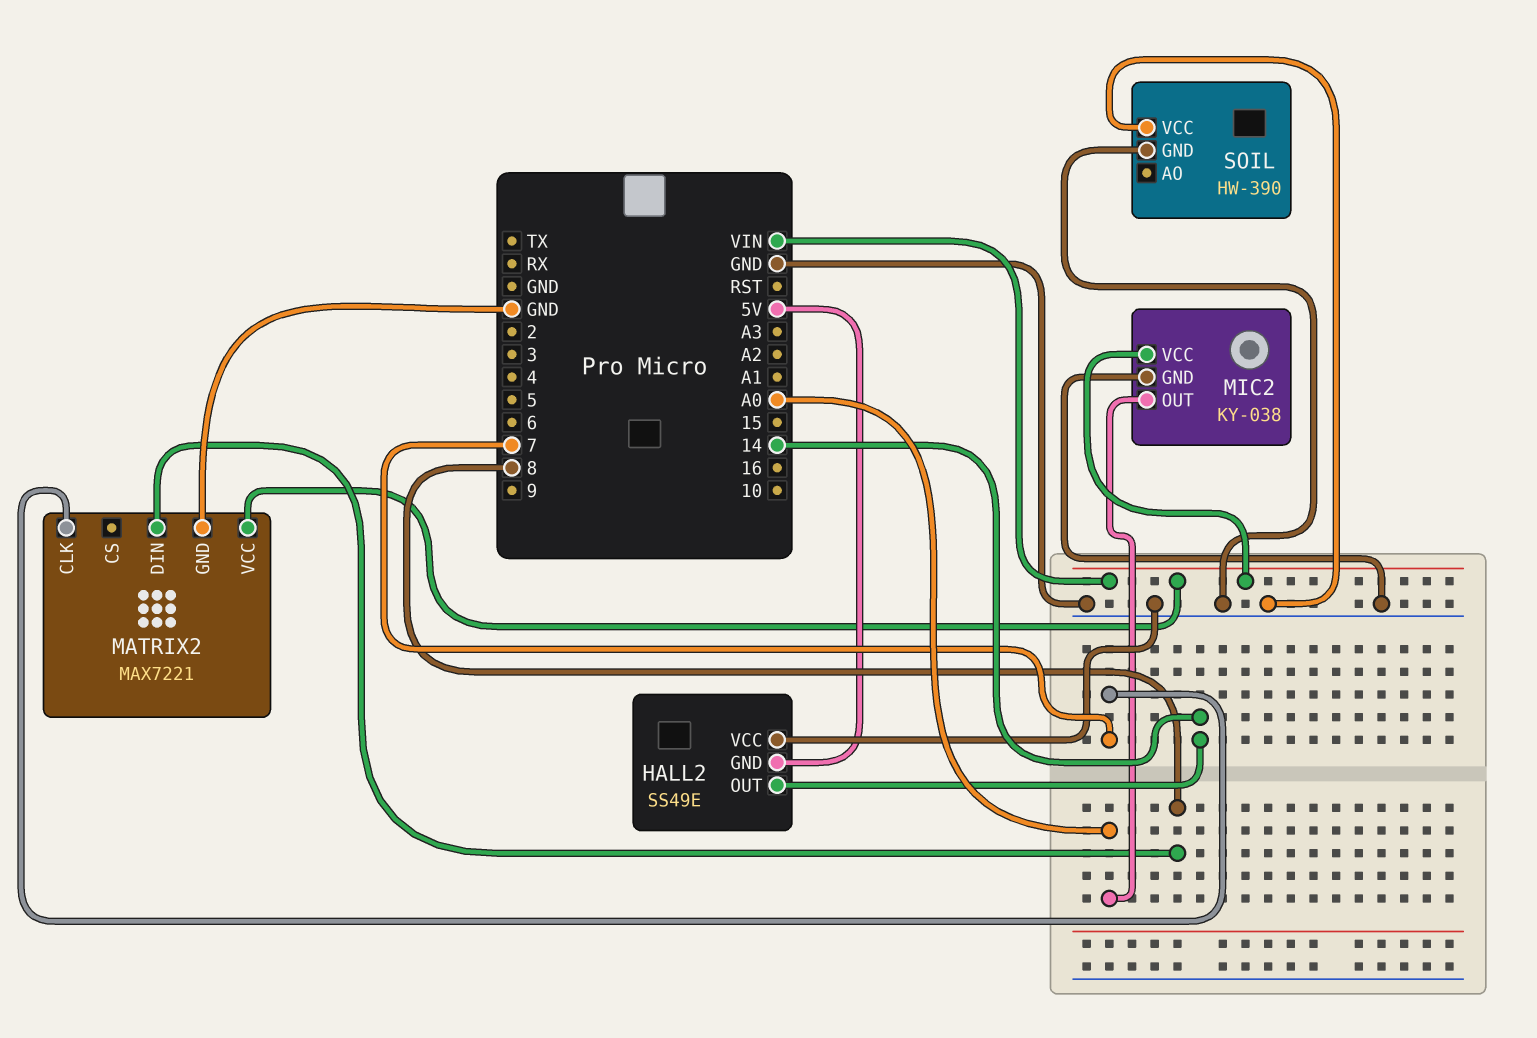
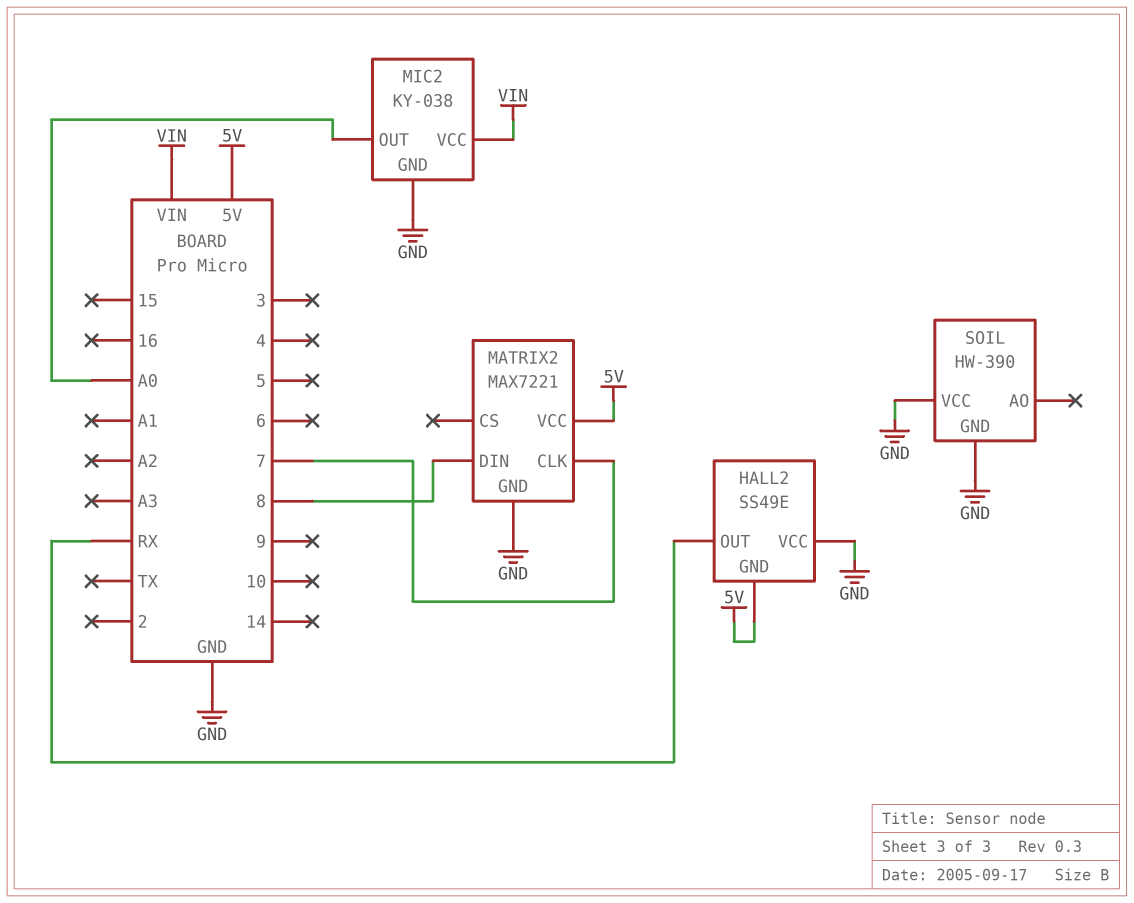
HALL2 pin OUT: 14 -> RX
MATRIX2 pin VCC: VIN -> 5V

